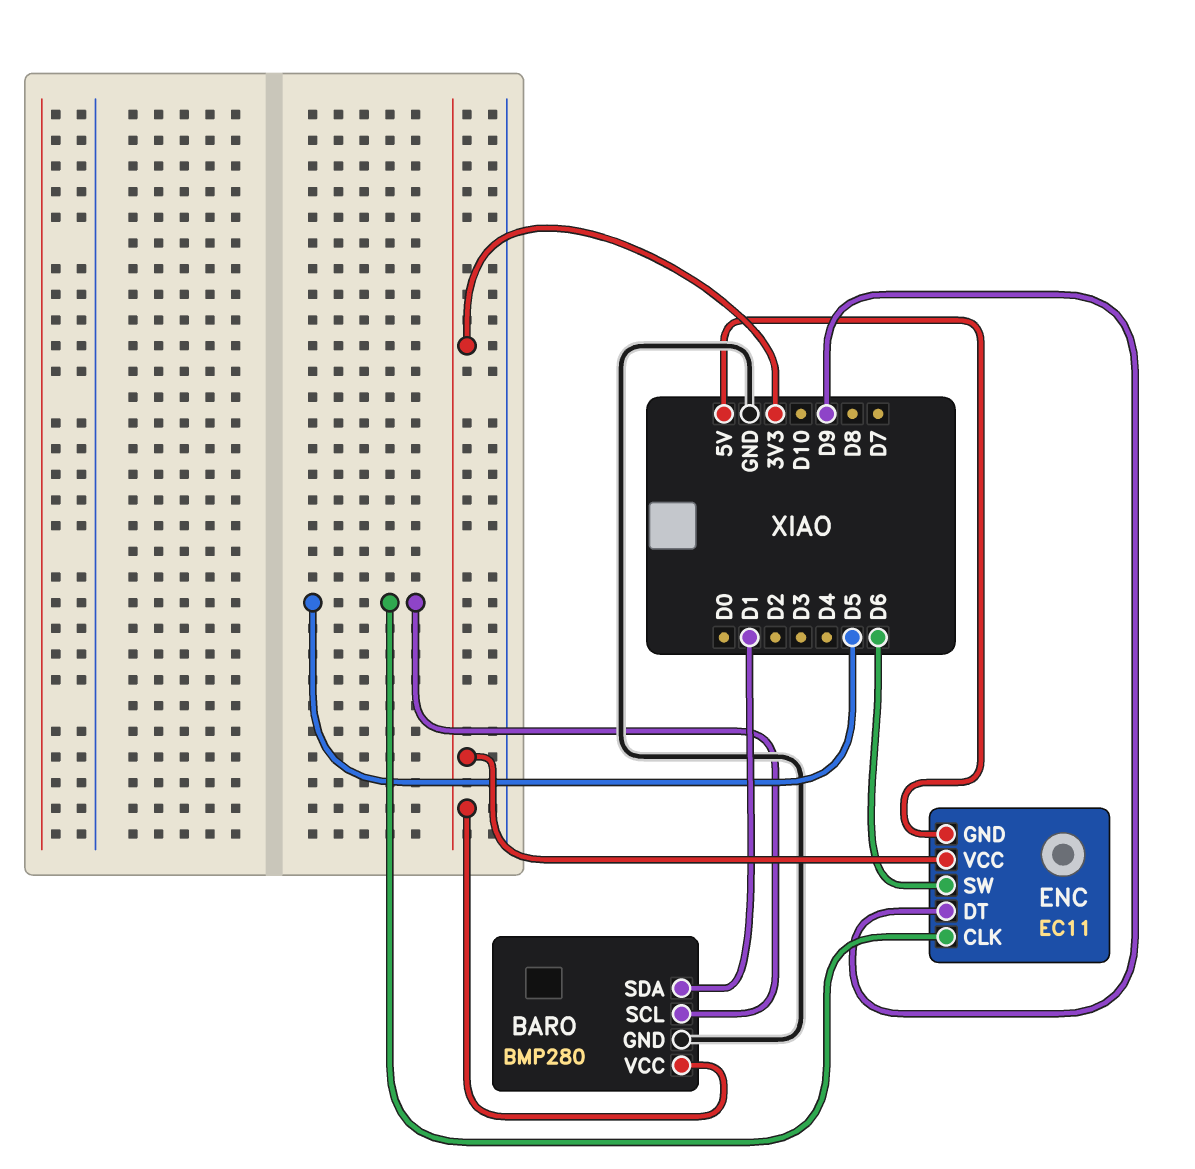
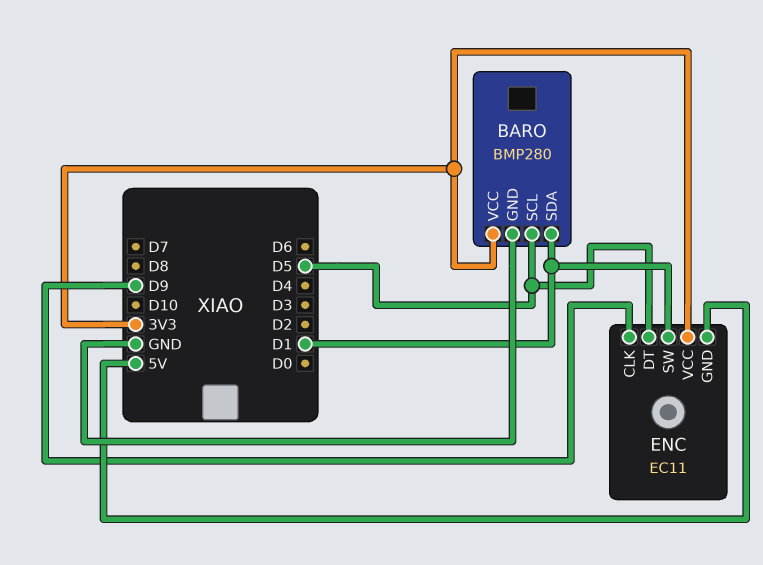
ENC pin CLK: D5 -> D9
ENC pin DT: D9 -> D5
ENC pin SW: D6 -> D1

